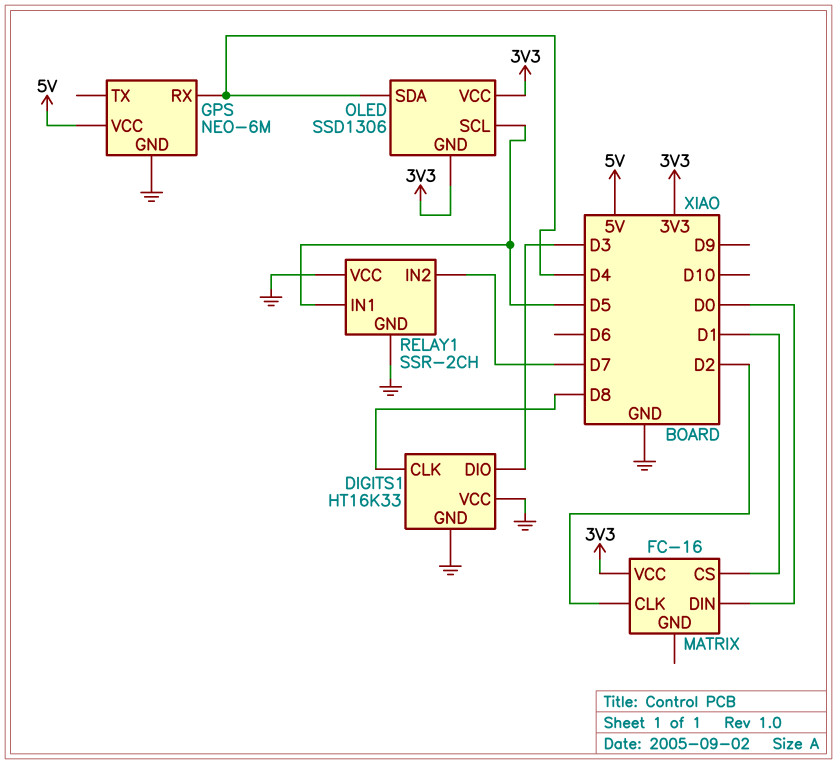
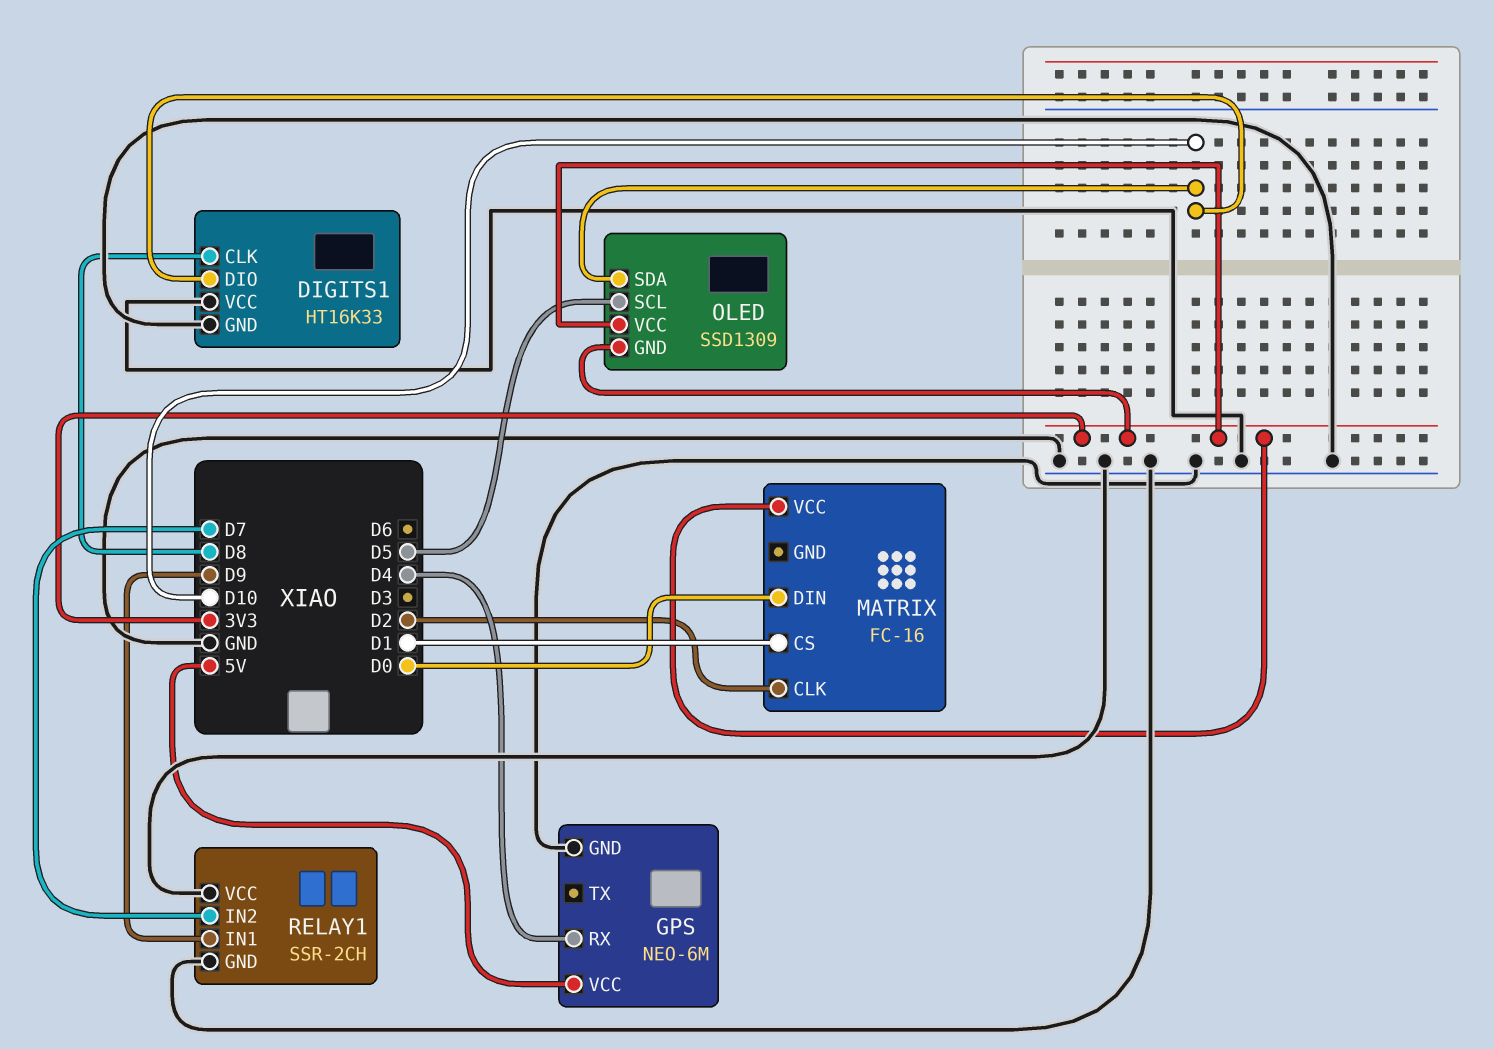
DIGITS1 pin DIO: D3 -> D10
OLED: SSD1306 -> SSD1309
OLED pin SDA: D4 -> D10
RELAY1 pin IN1: D5 -> D9

